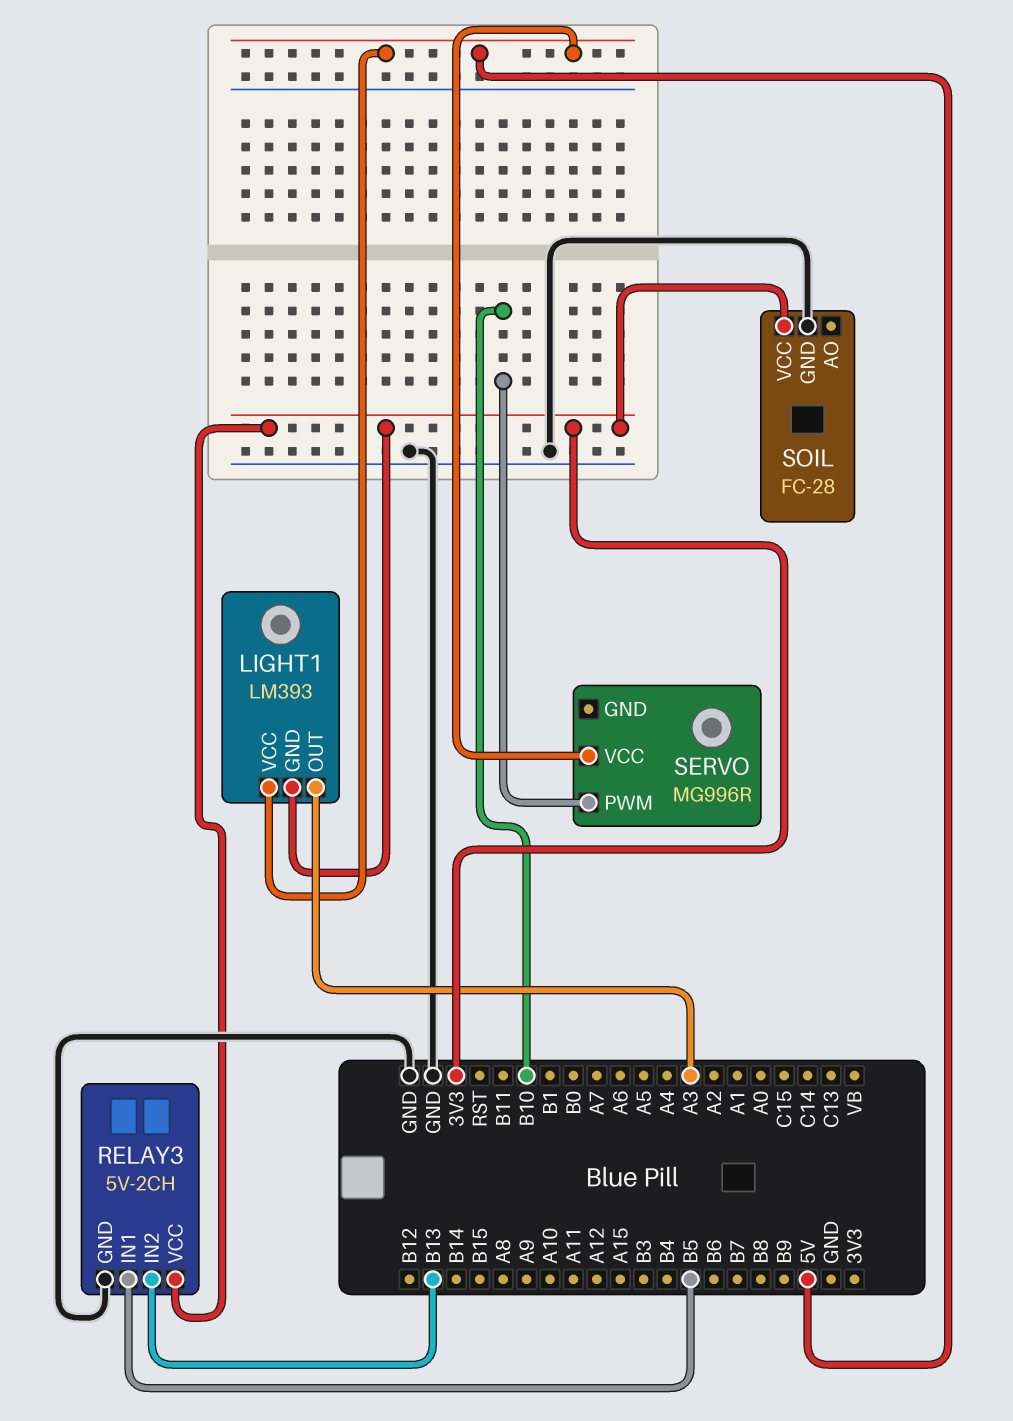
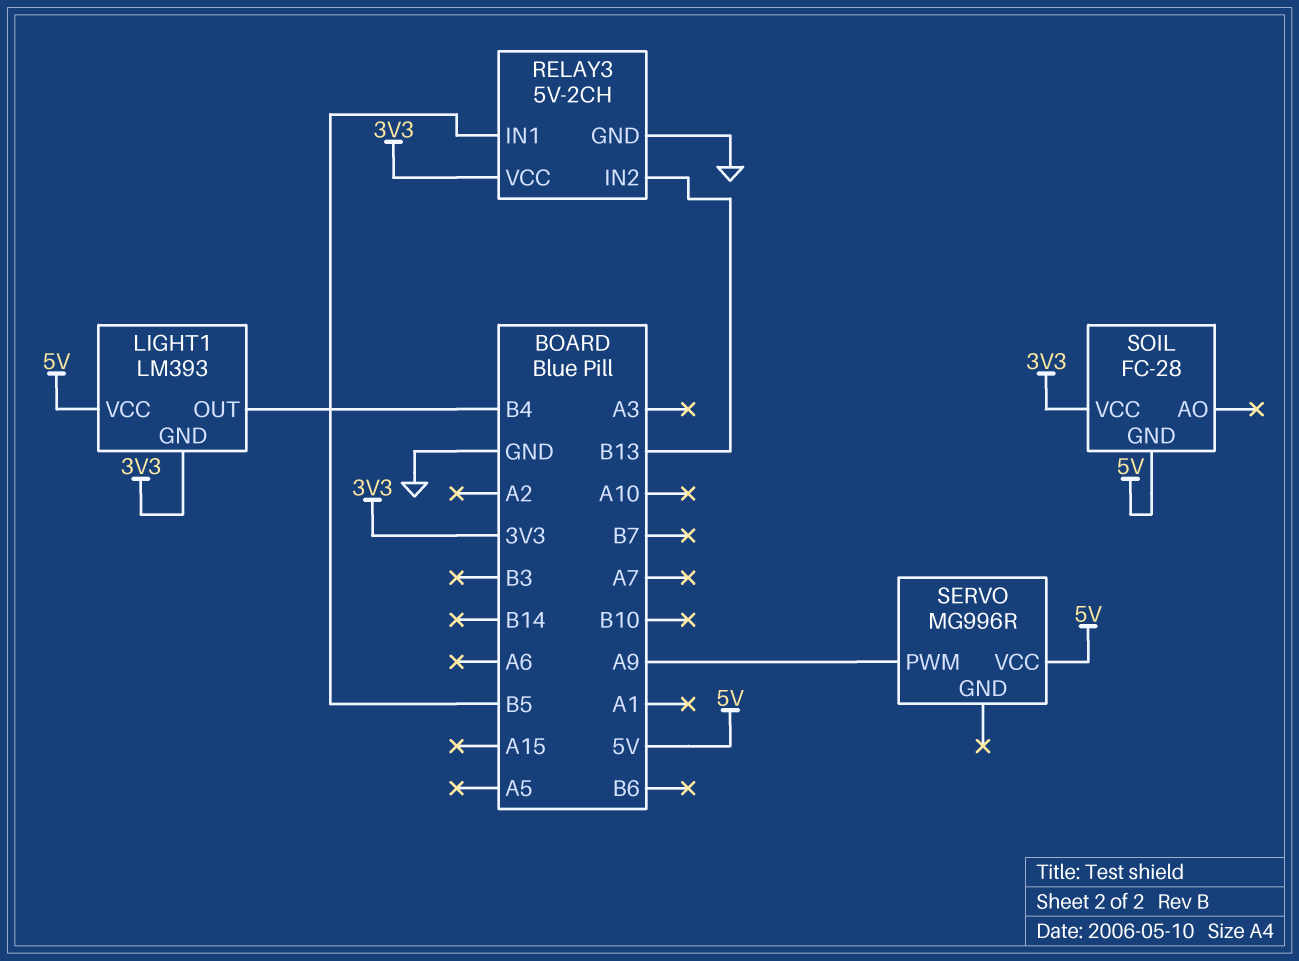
LIGHT1 pin OUT: A3 -> B4
SERVO pin PWM: B10 -> A9
SOIL pin GND: GND -> 5V

